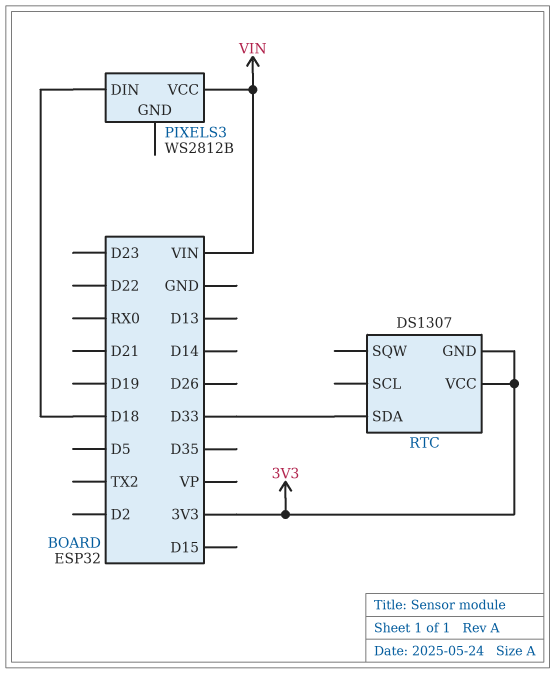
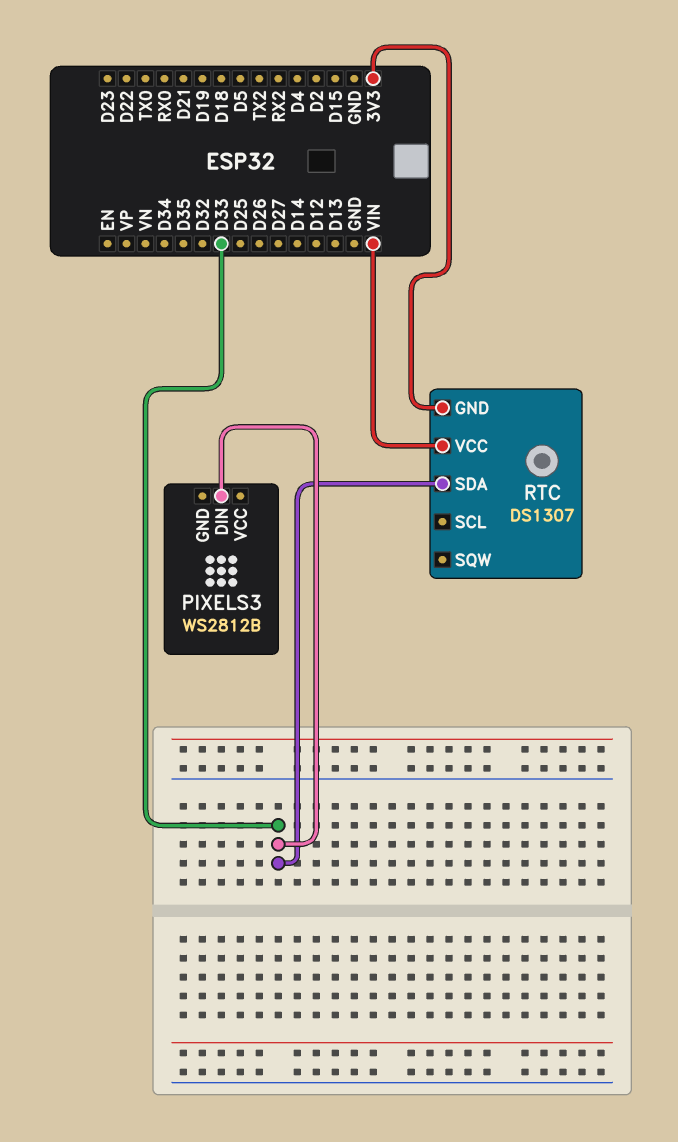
PIXELS3 pin DIN: D18 -> D33
PIXELS3 pin VCC: VIN -> none
RTC pin VCC: 3V3 -> VIN

